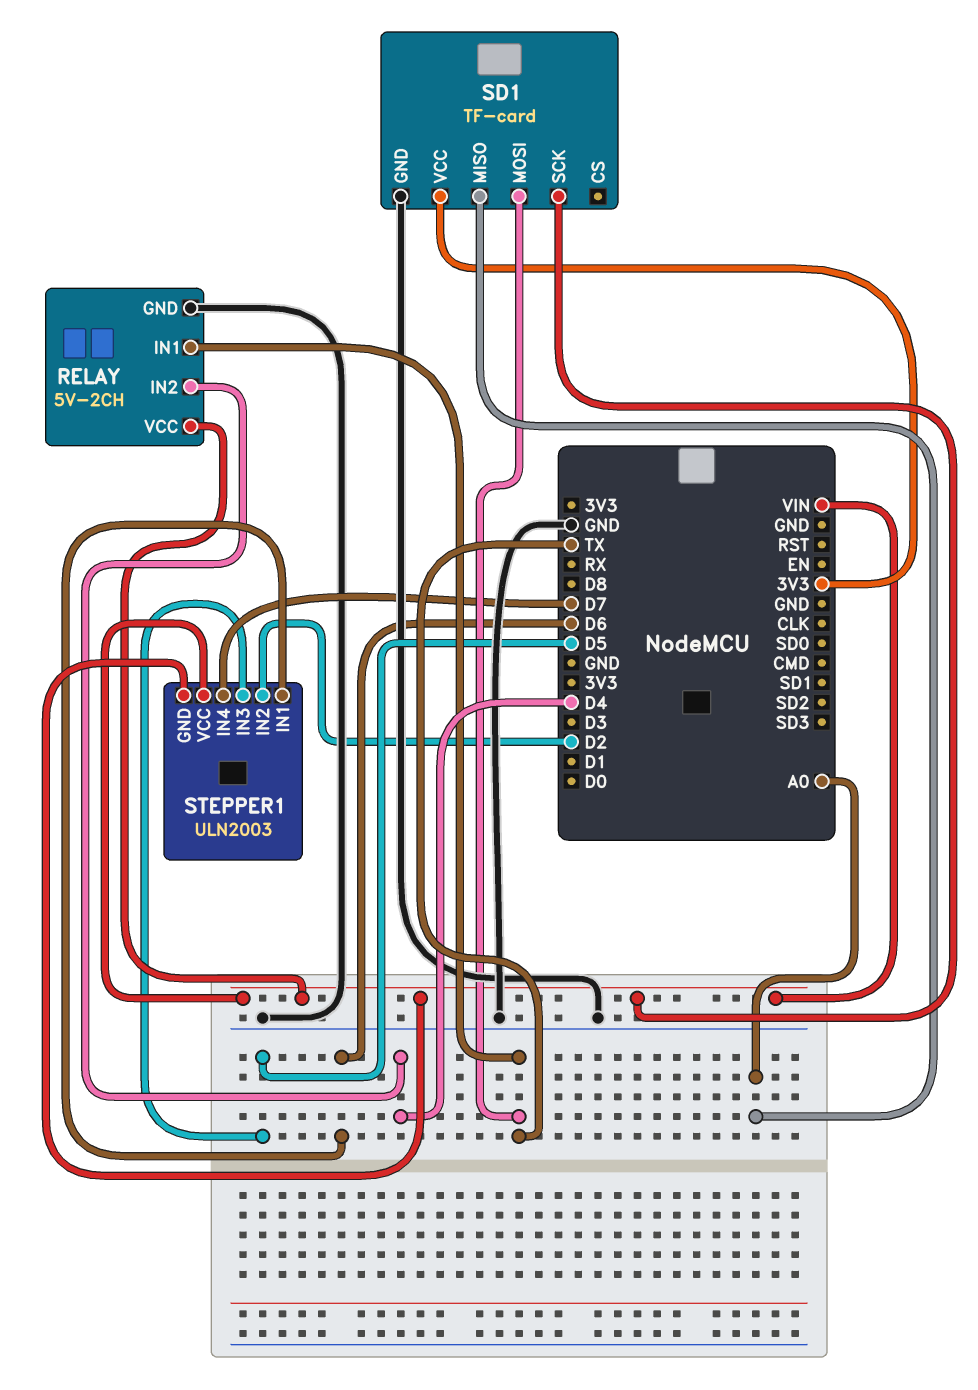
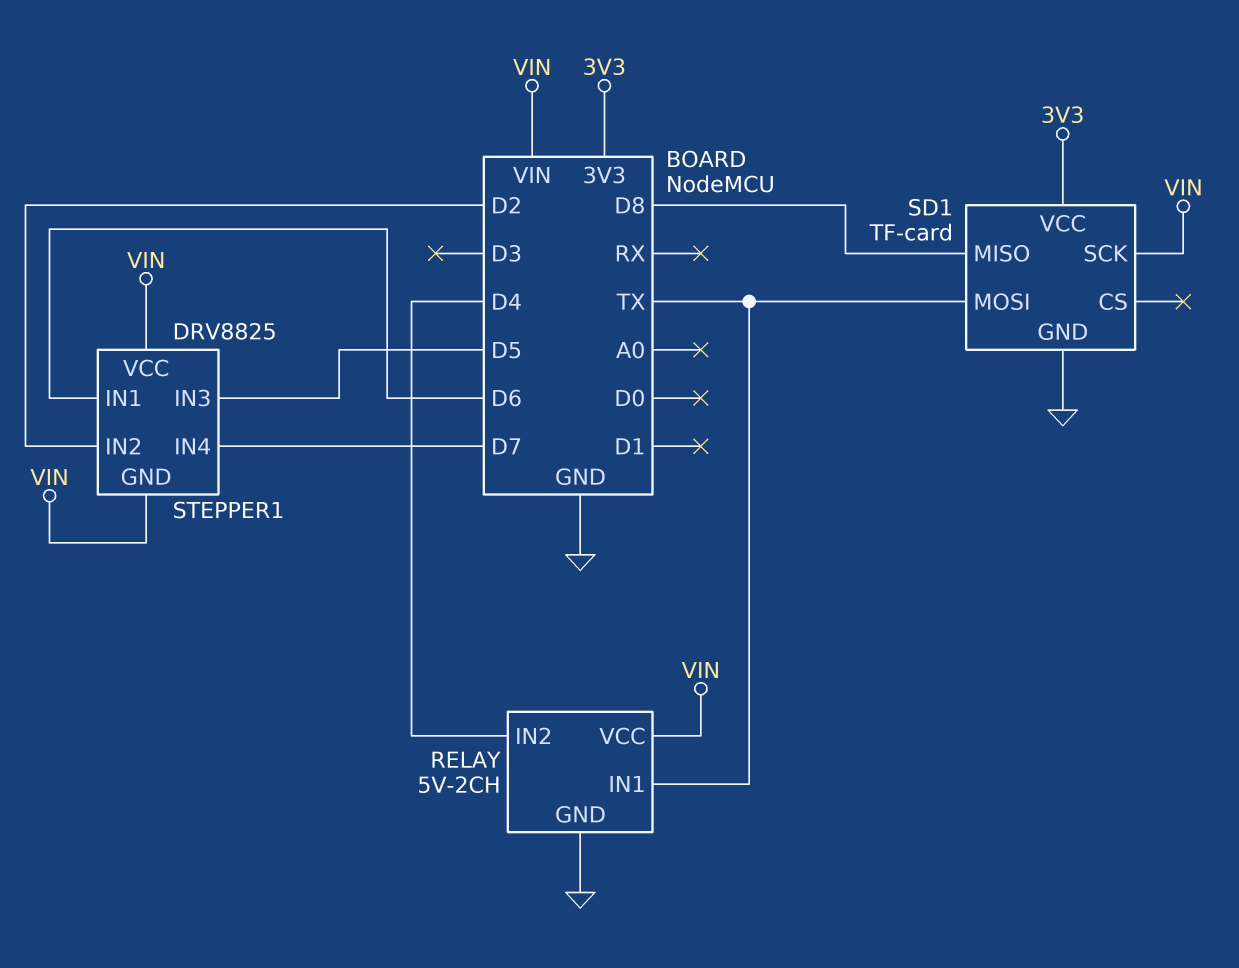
SD1 pin MISO: A0 -> D8
STEPPER1: ULN2003 -> DRV8825

